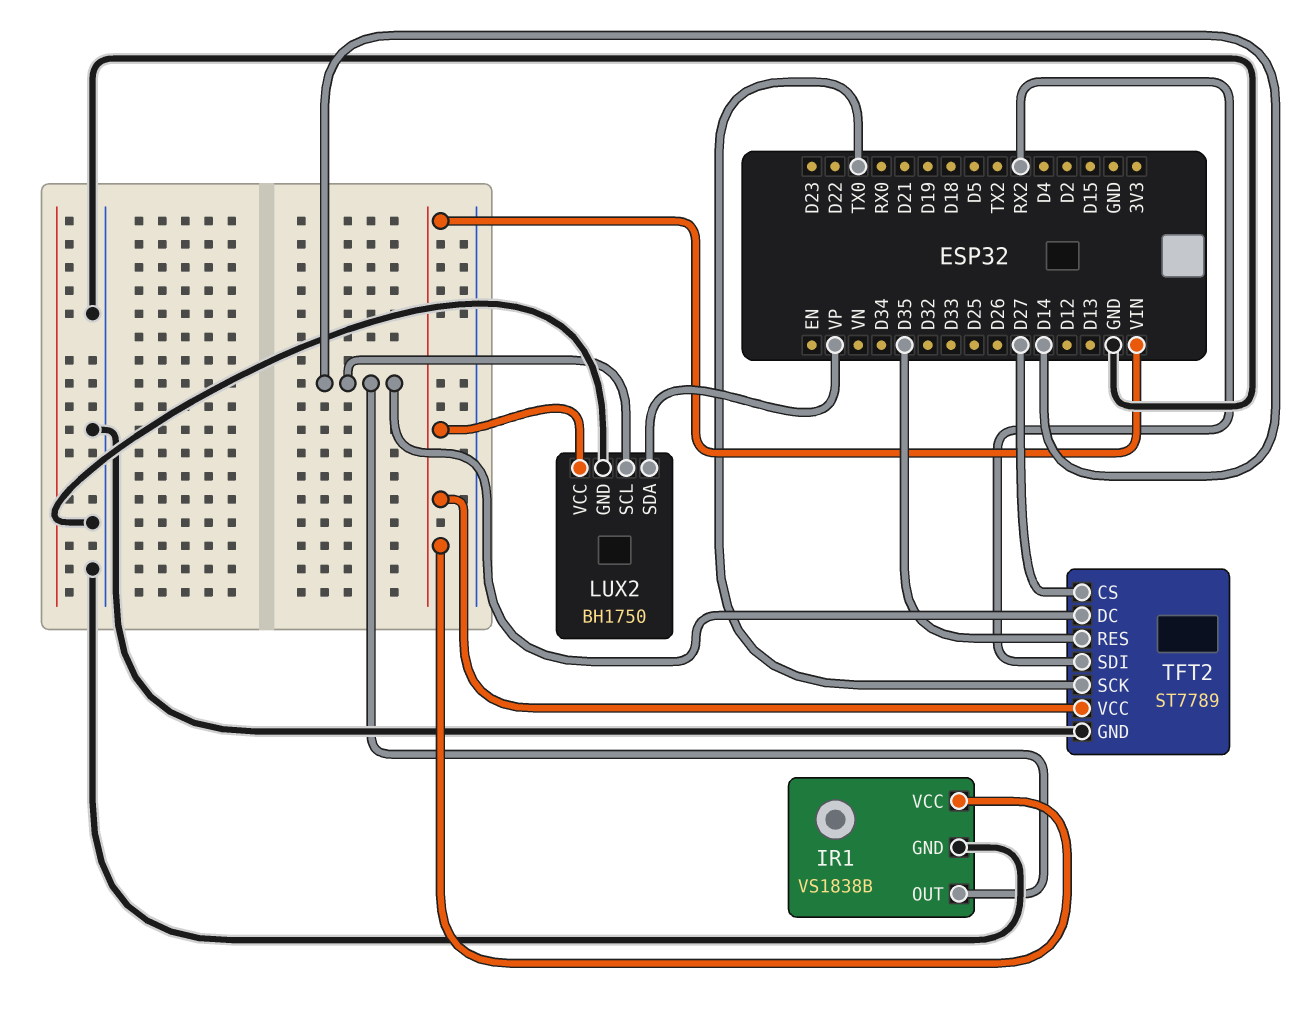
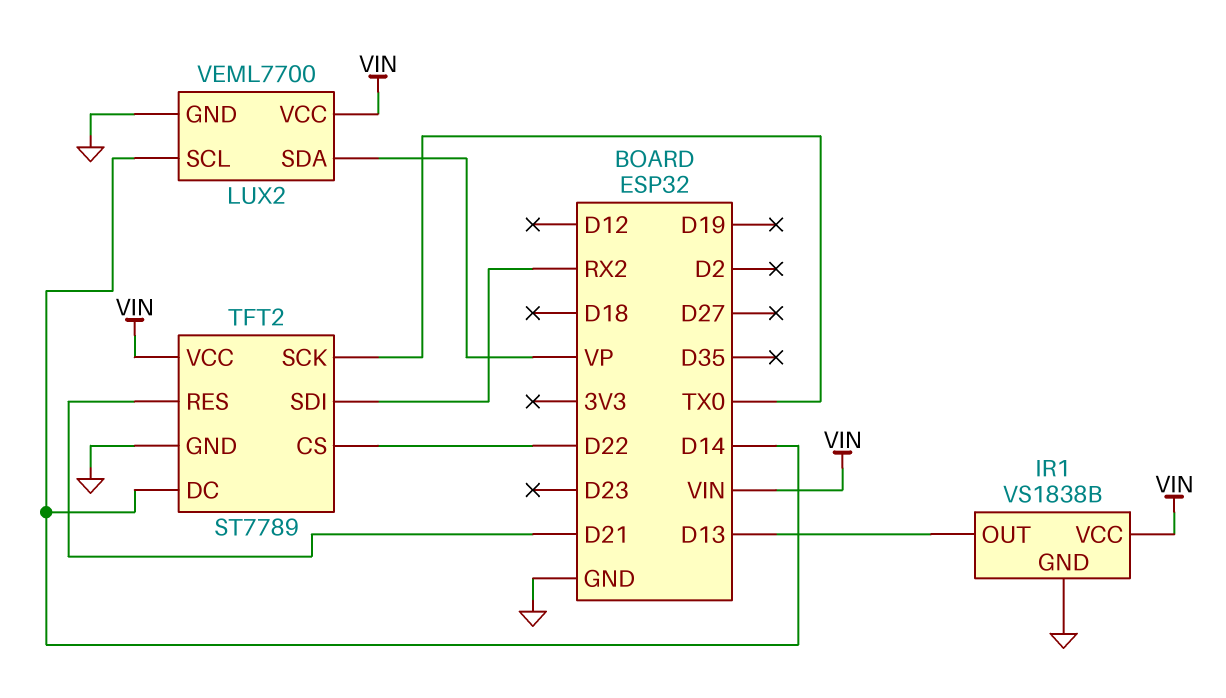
IR1 pin OUT: D14 -> D13
LUX2: BH1750 -> VEML7700
TFT2 pin CS: D27 -> D22
TFT2 pin RES: D35 -> D21

